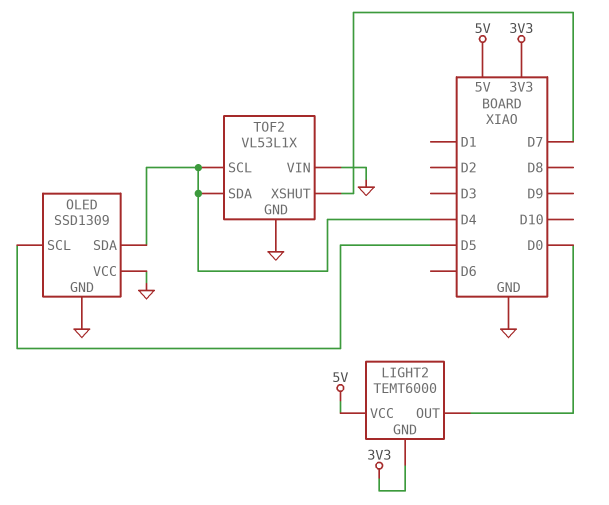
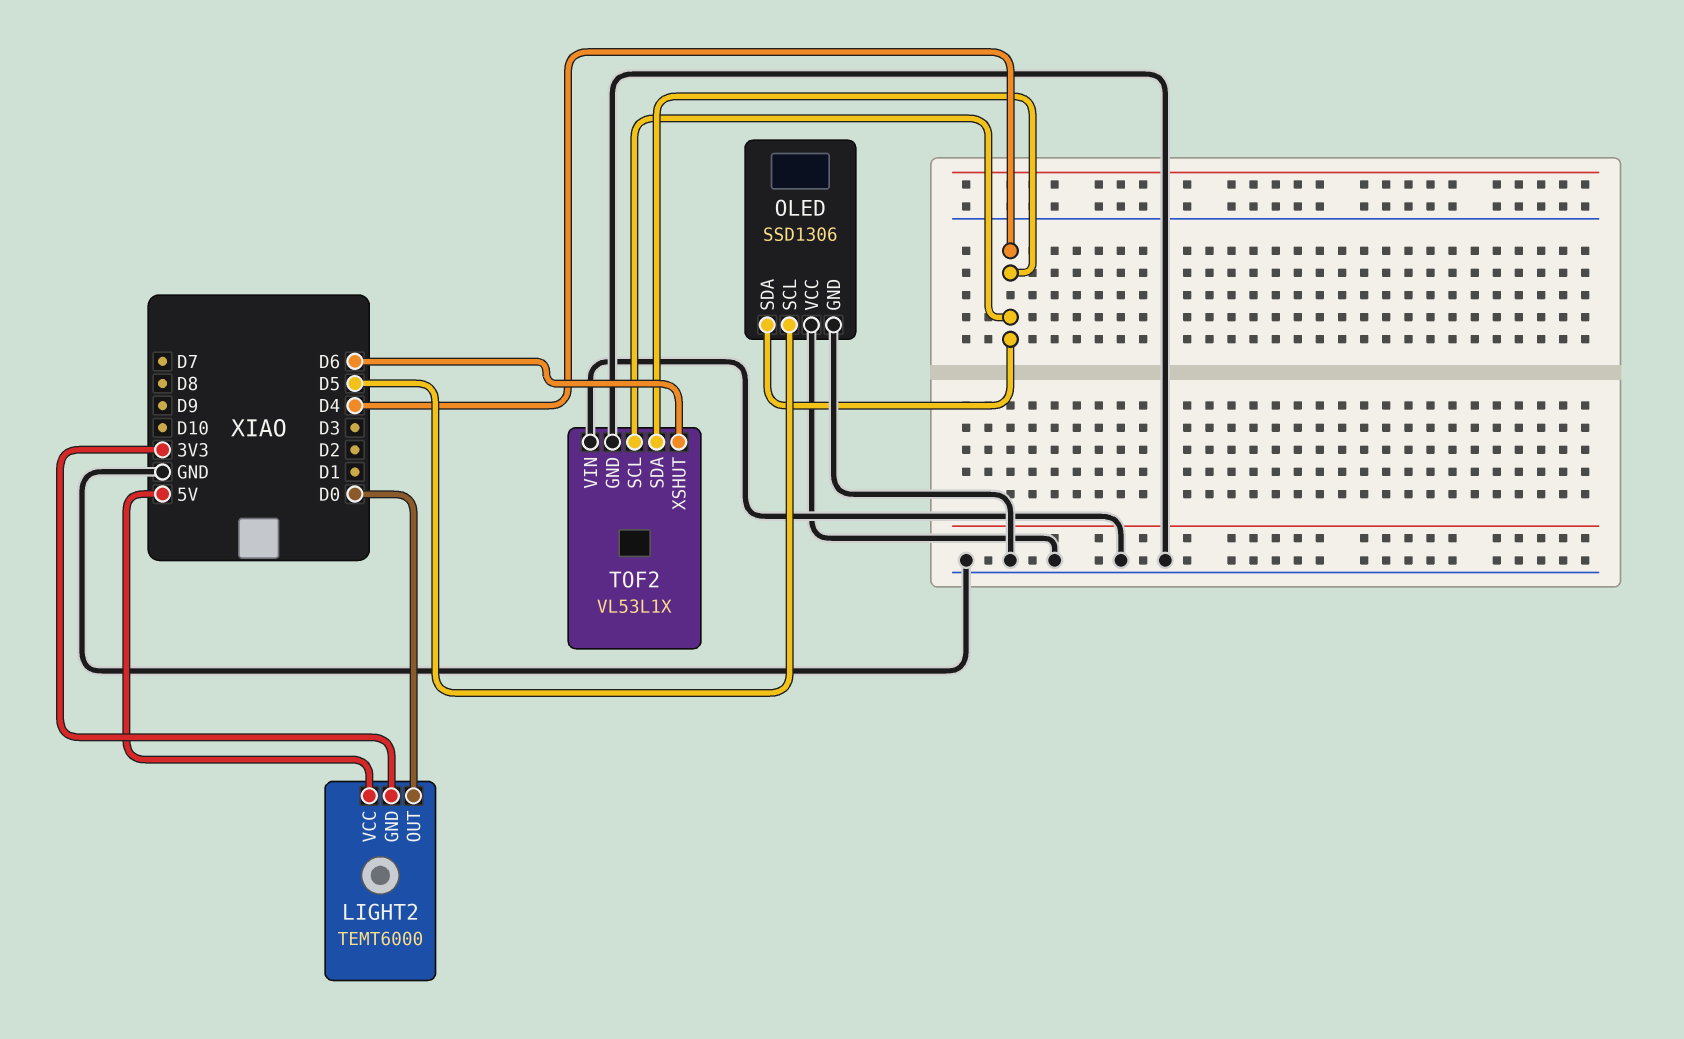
OLED: SSD1309 -> SSD1306
TOF2 pin XSHUT: D7 -> D6

